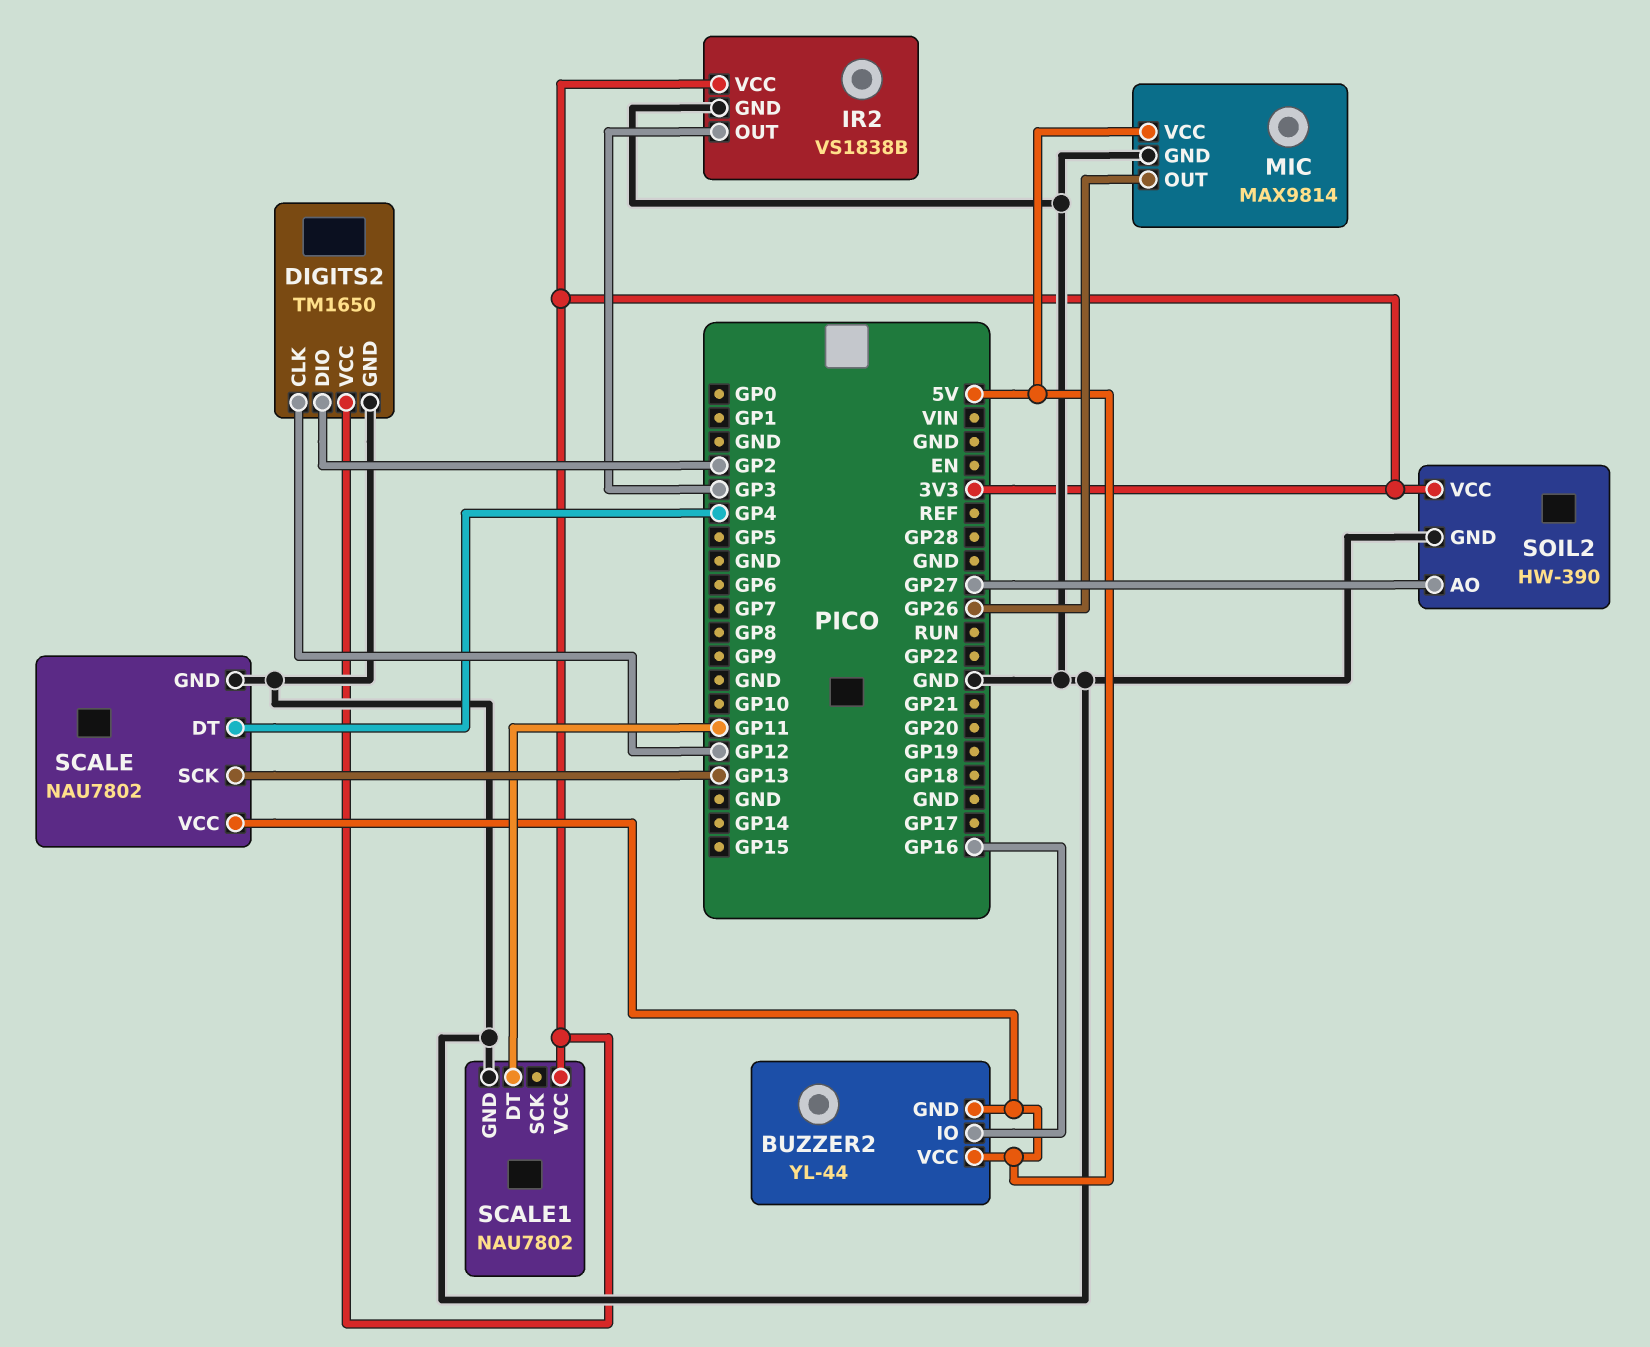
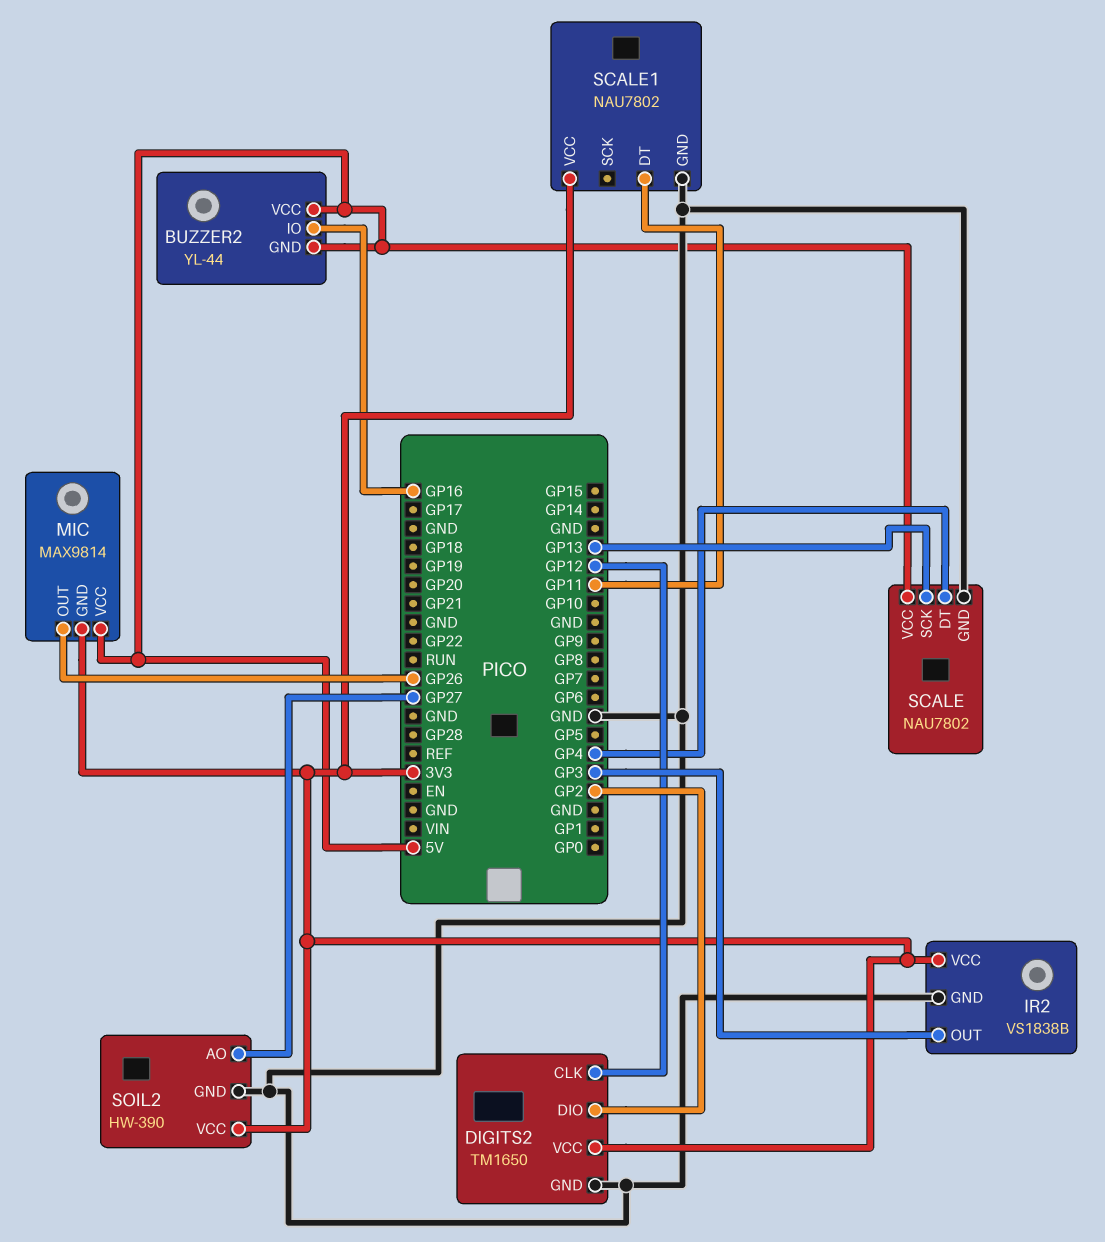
MIC pin GND: GND -> 3V3

